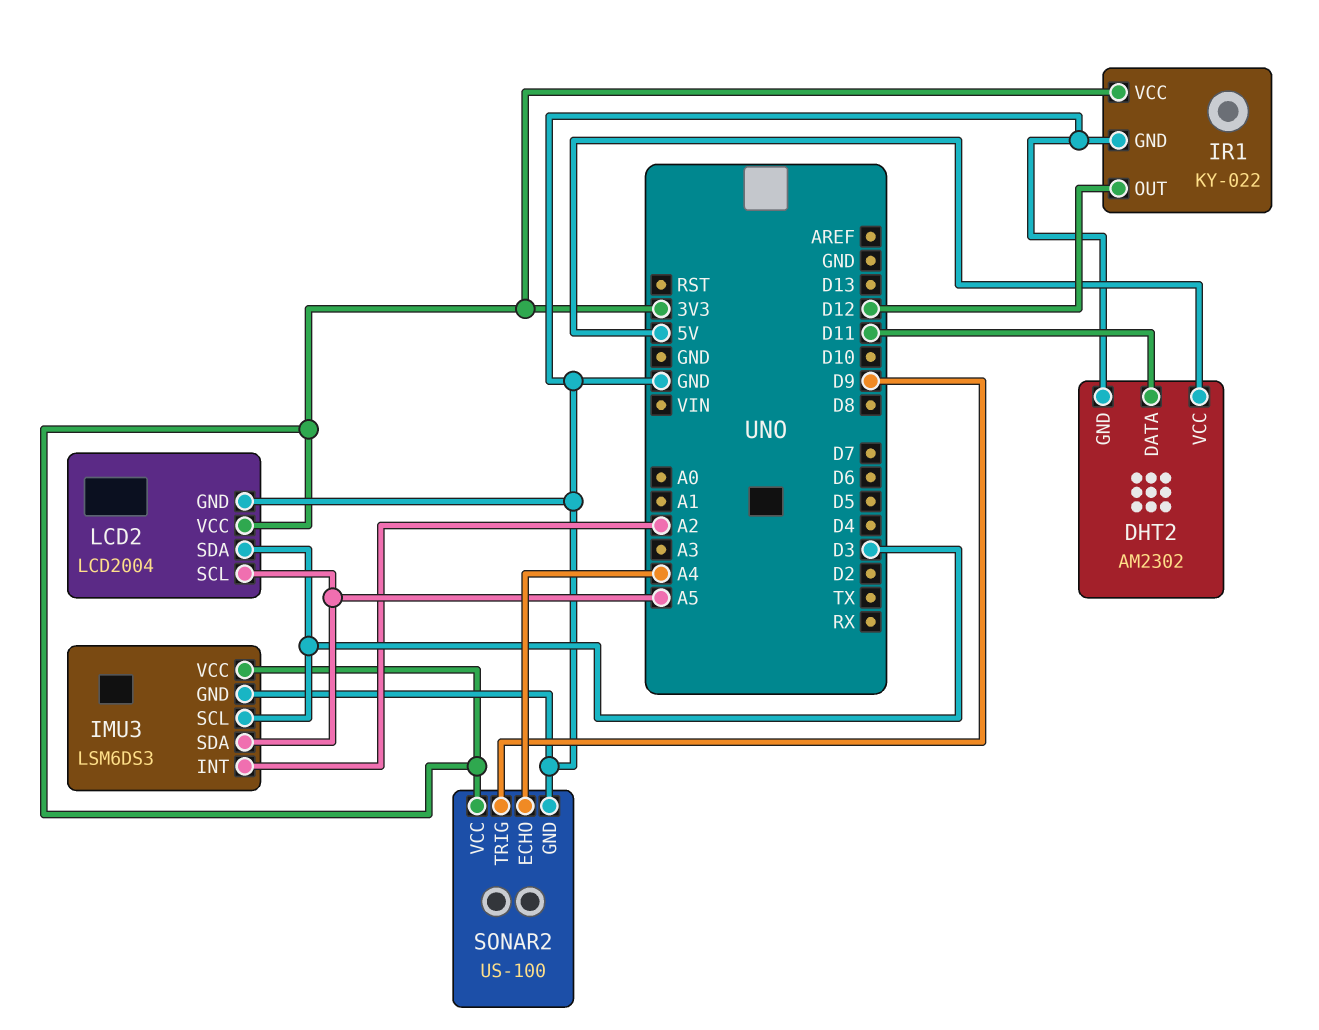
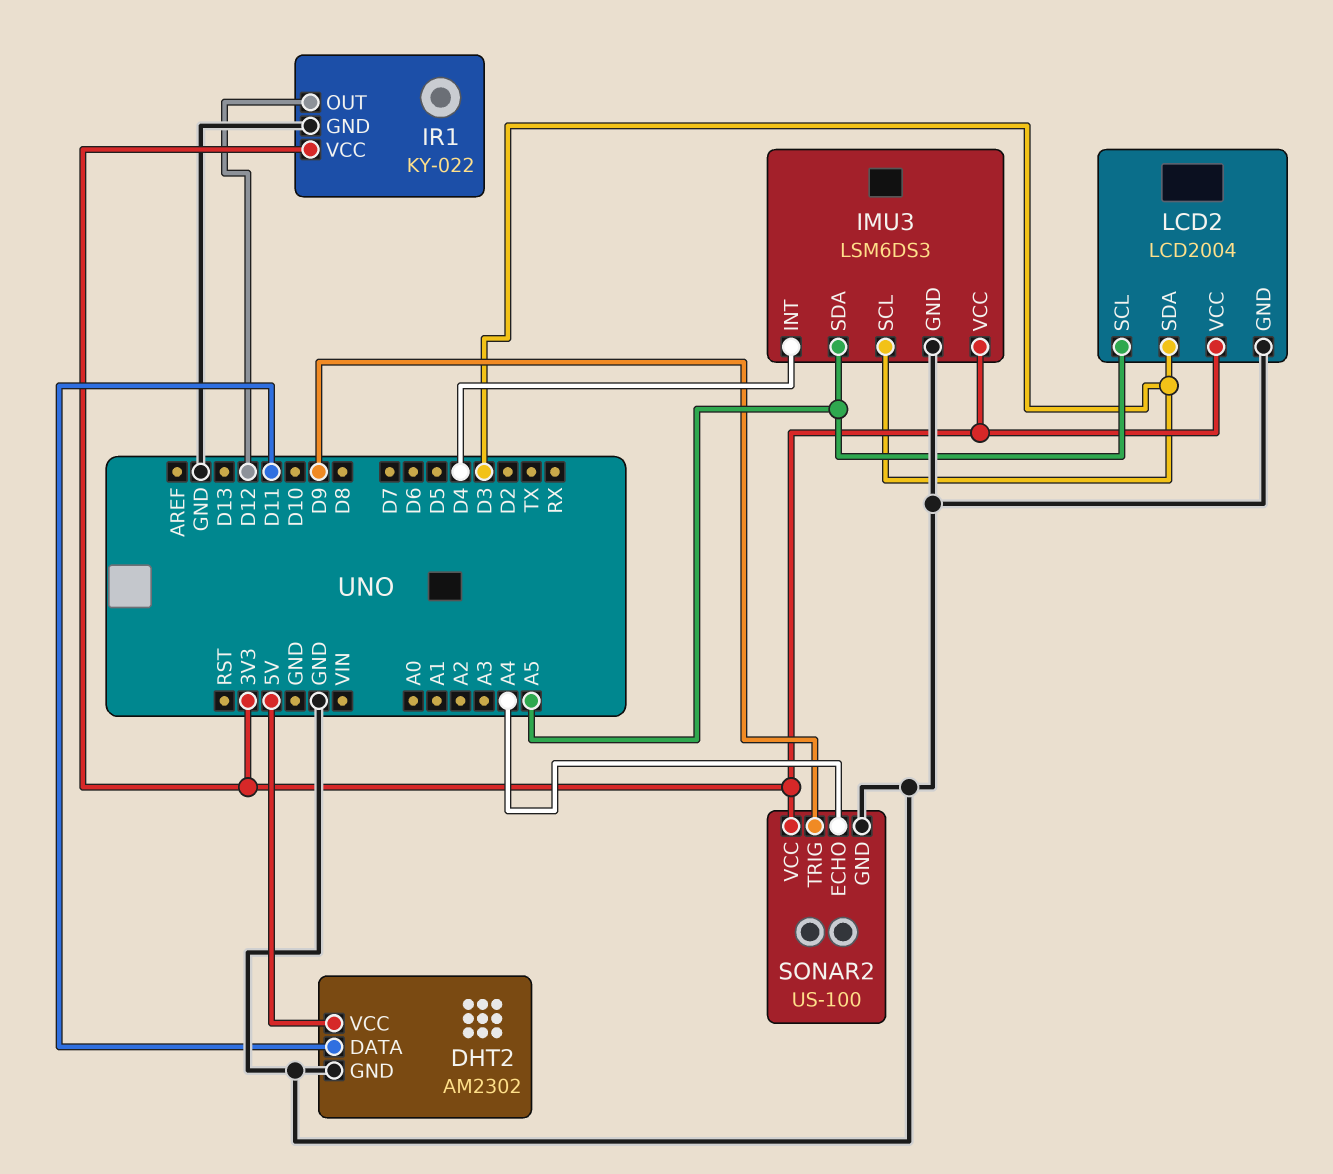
IMU3 pin INT: A2 -> D4

